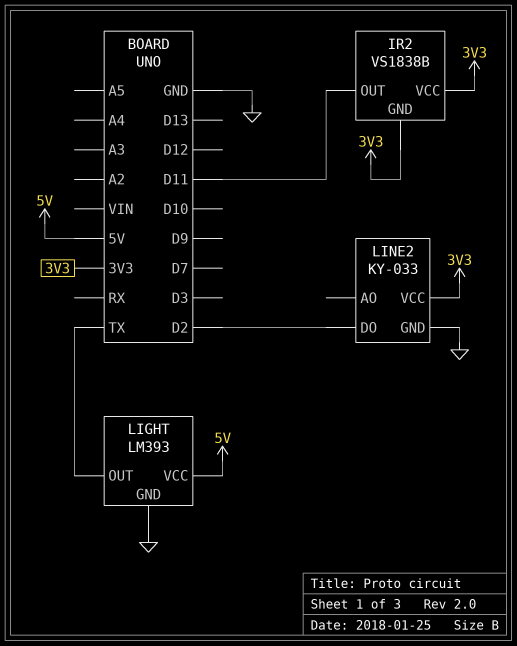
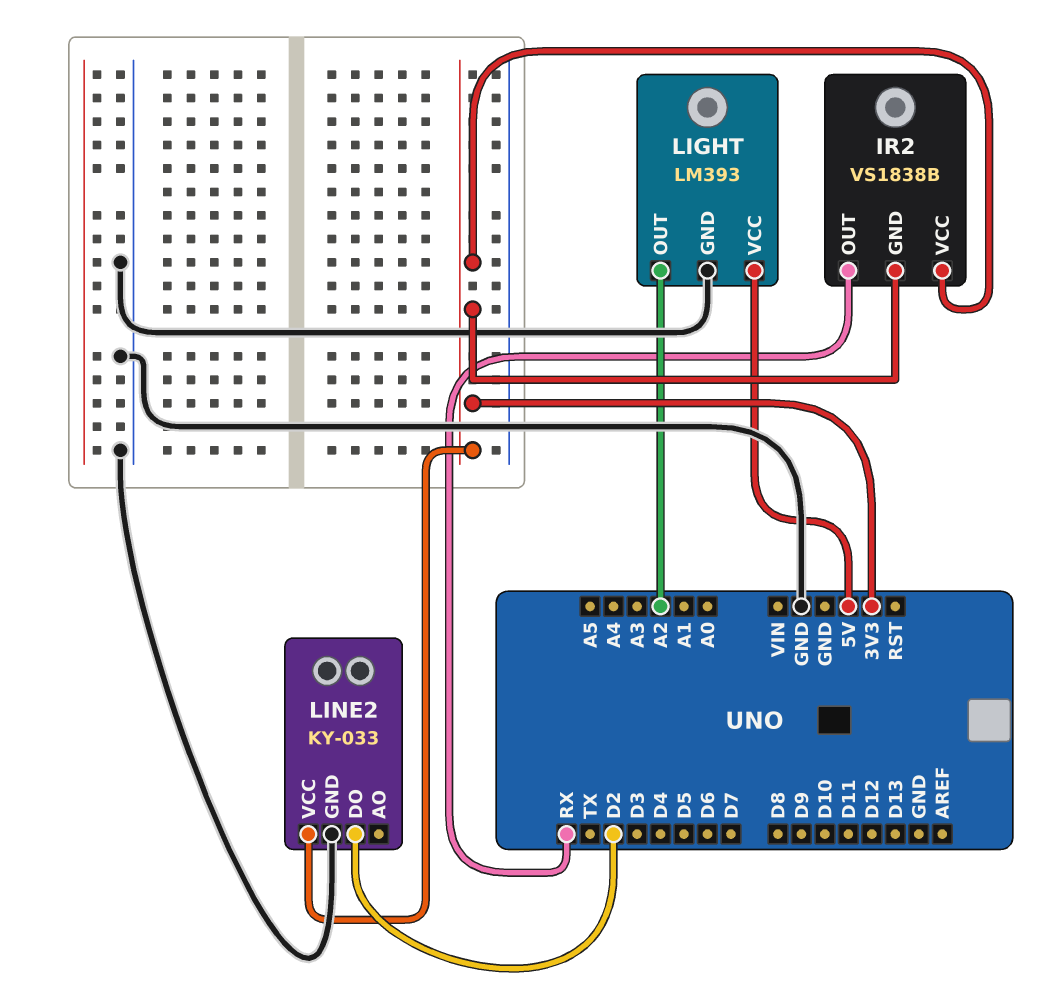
IR2 pin OUT: D11 -> RX
LIGHT pin OUT: TX -> A2

